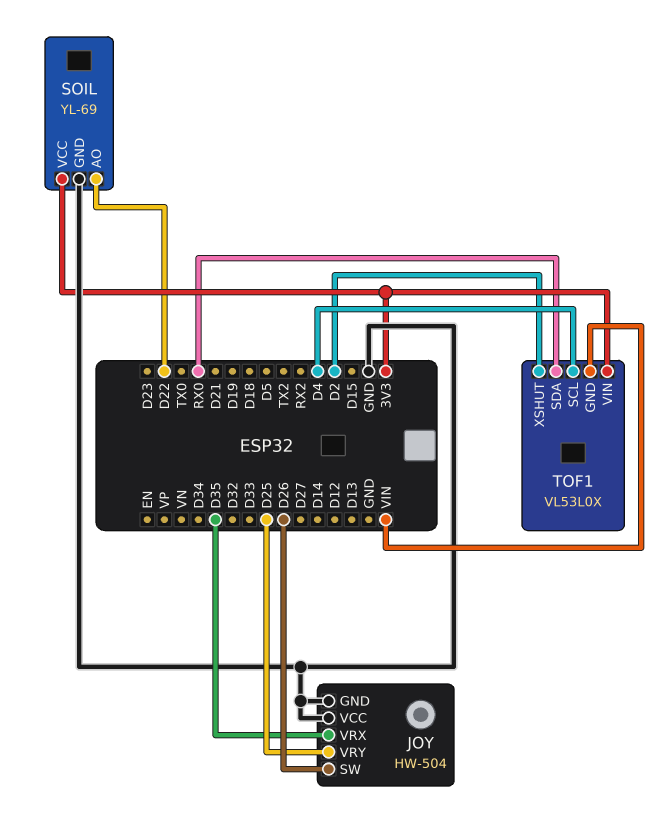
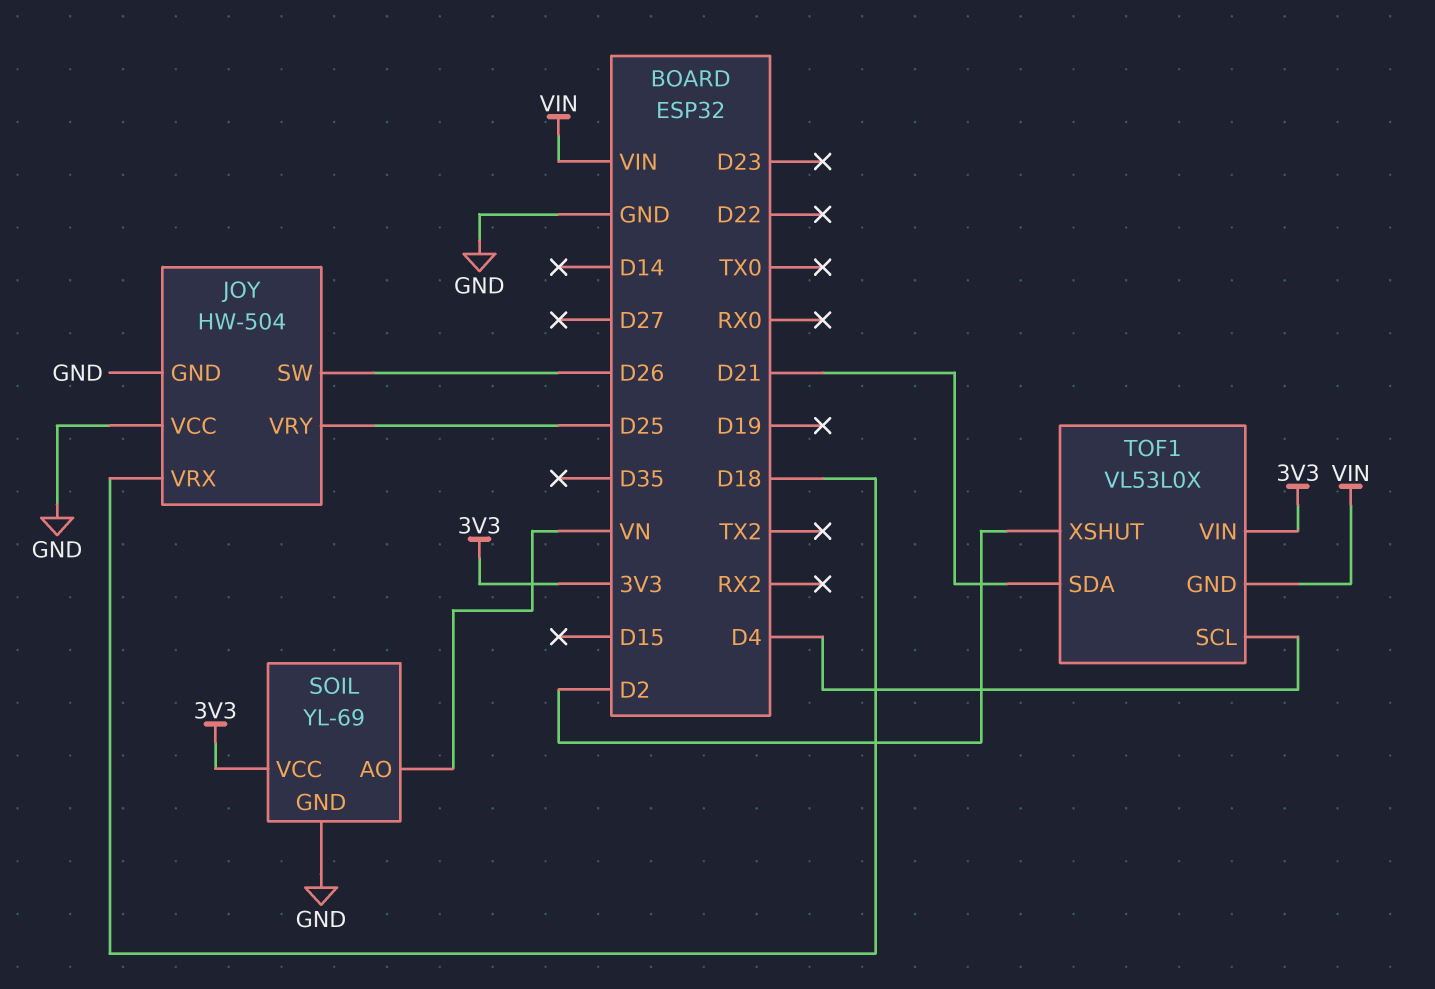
JOY pin VRX: D35 -> D18
SOIL pin AO: D22 -> VN
TOF1 pin SDA: RX0 -> D21

